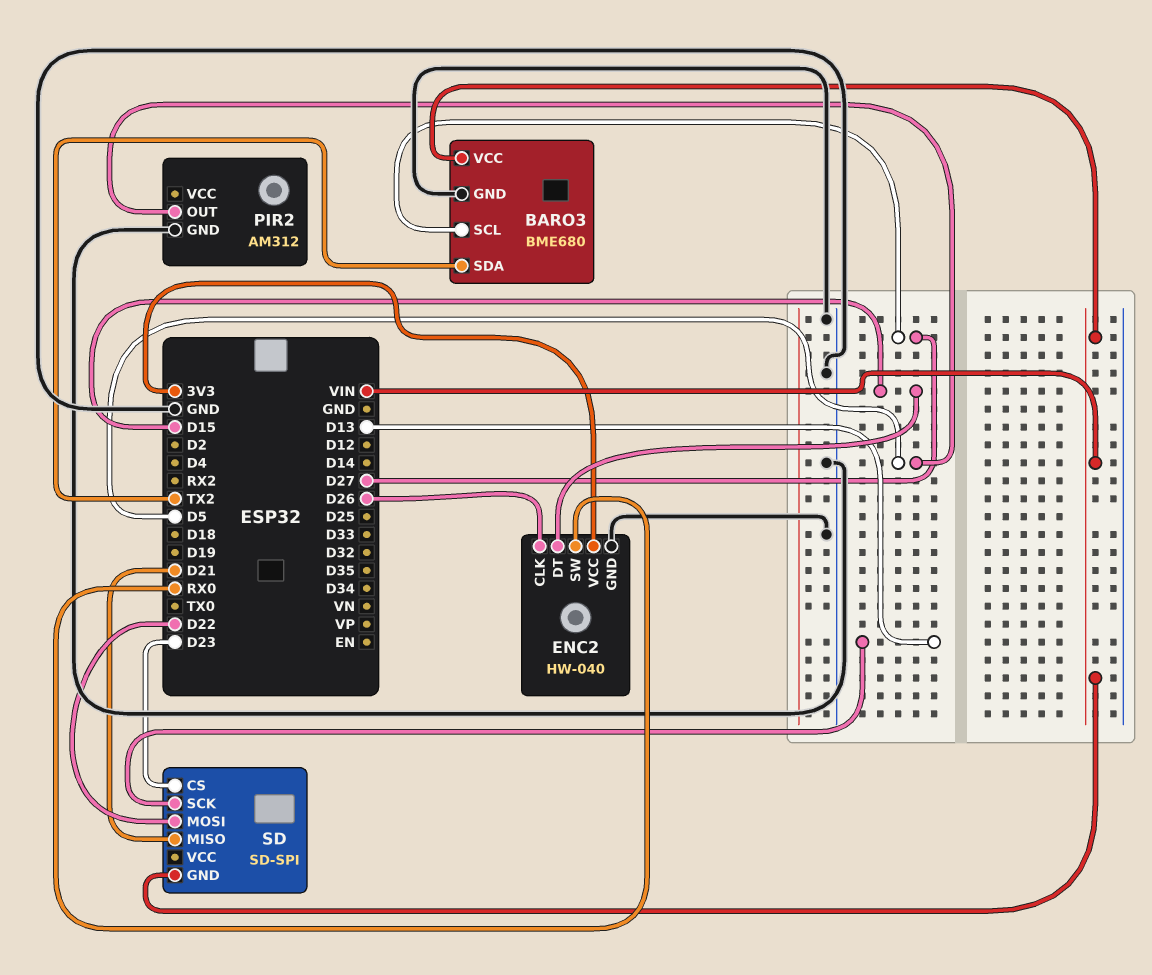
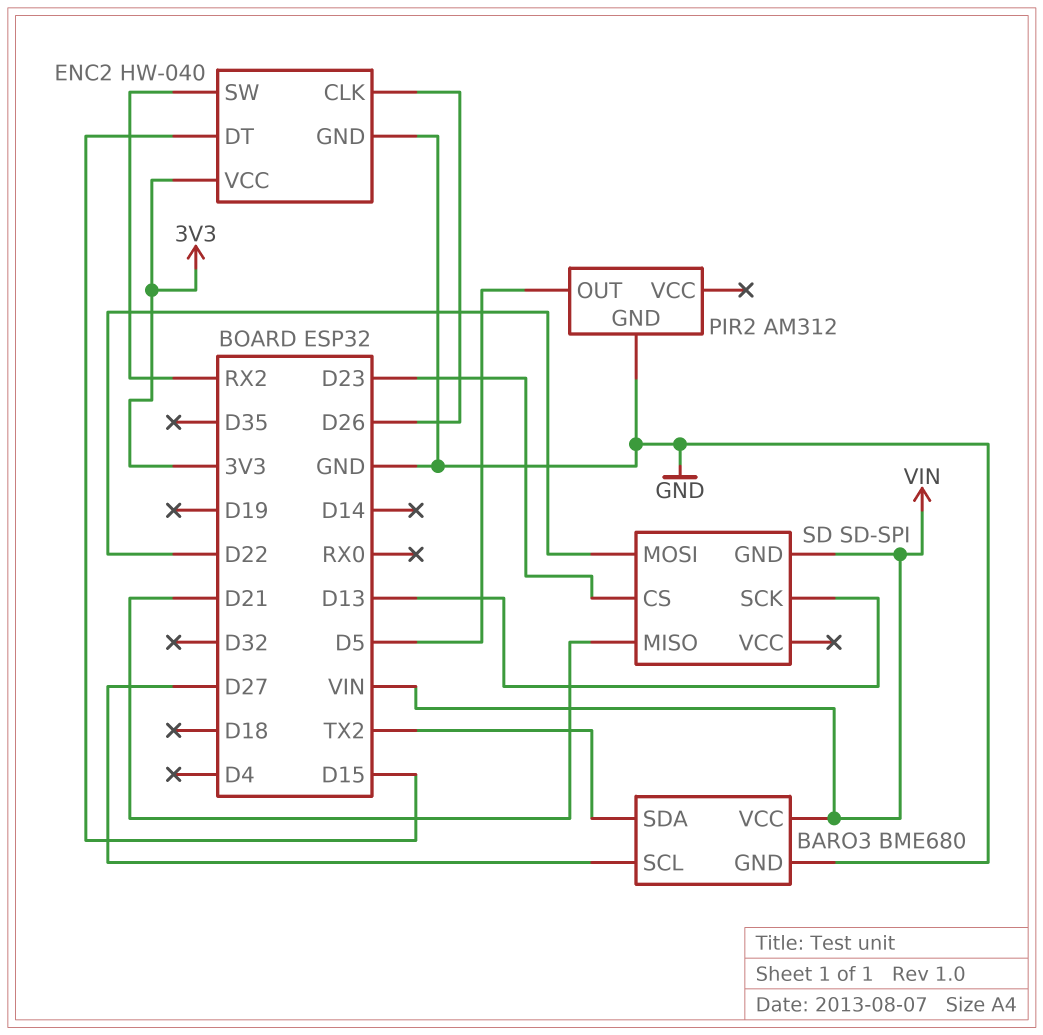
ENC2 pin SW: RX0 -> RX2

